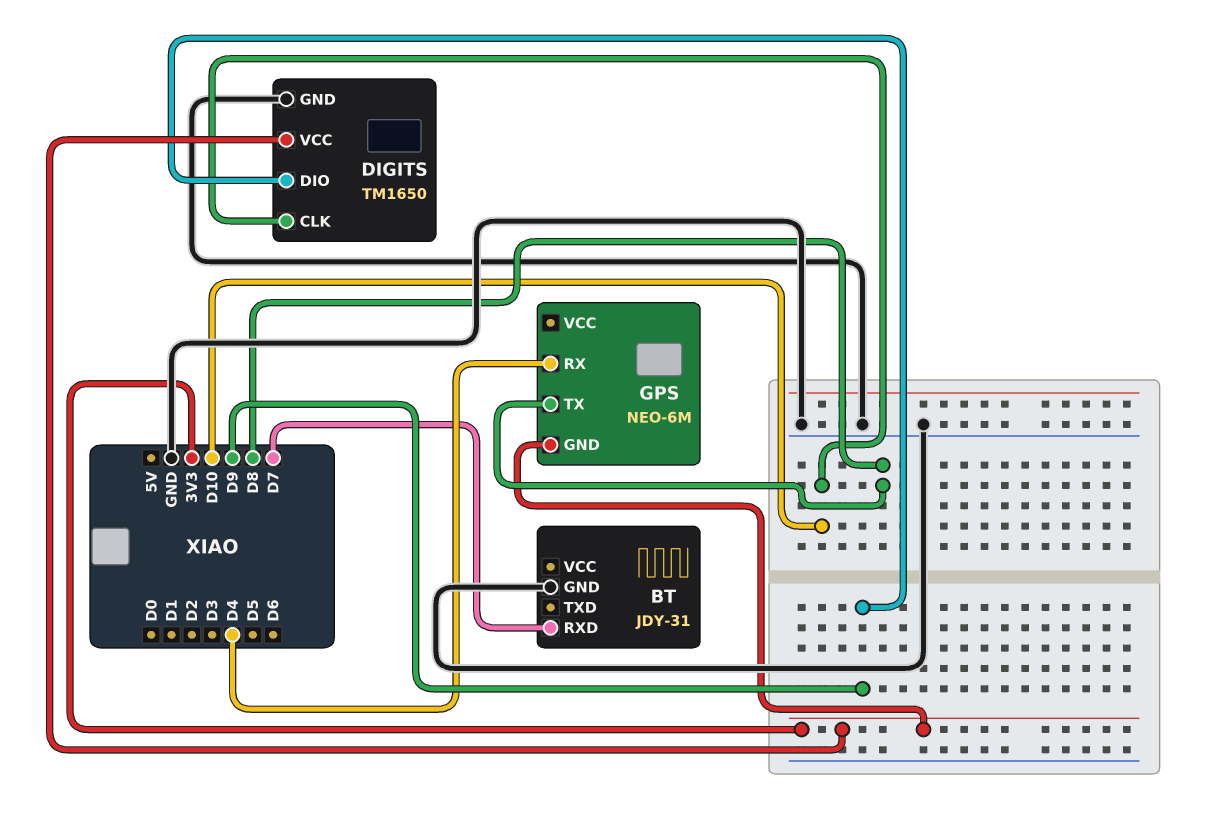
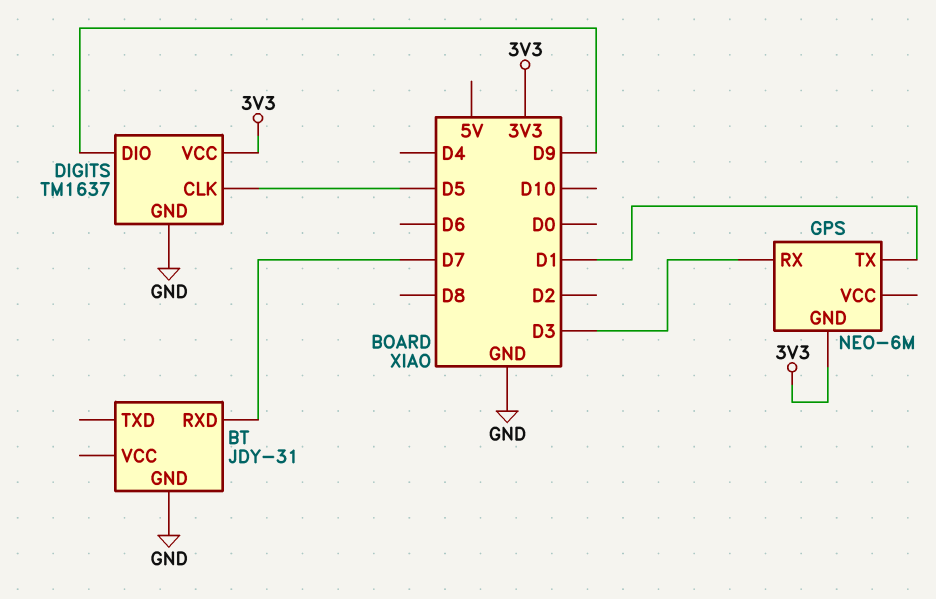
DIGITS: TM1650 -> TM1637
DIGITS pin CLK: D10 -> D5
GPS pin RX: D4 -> D3
GPS pin TX: D8 -> D1

